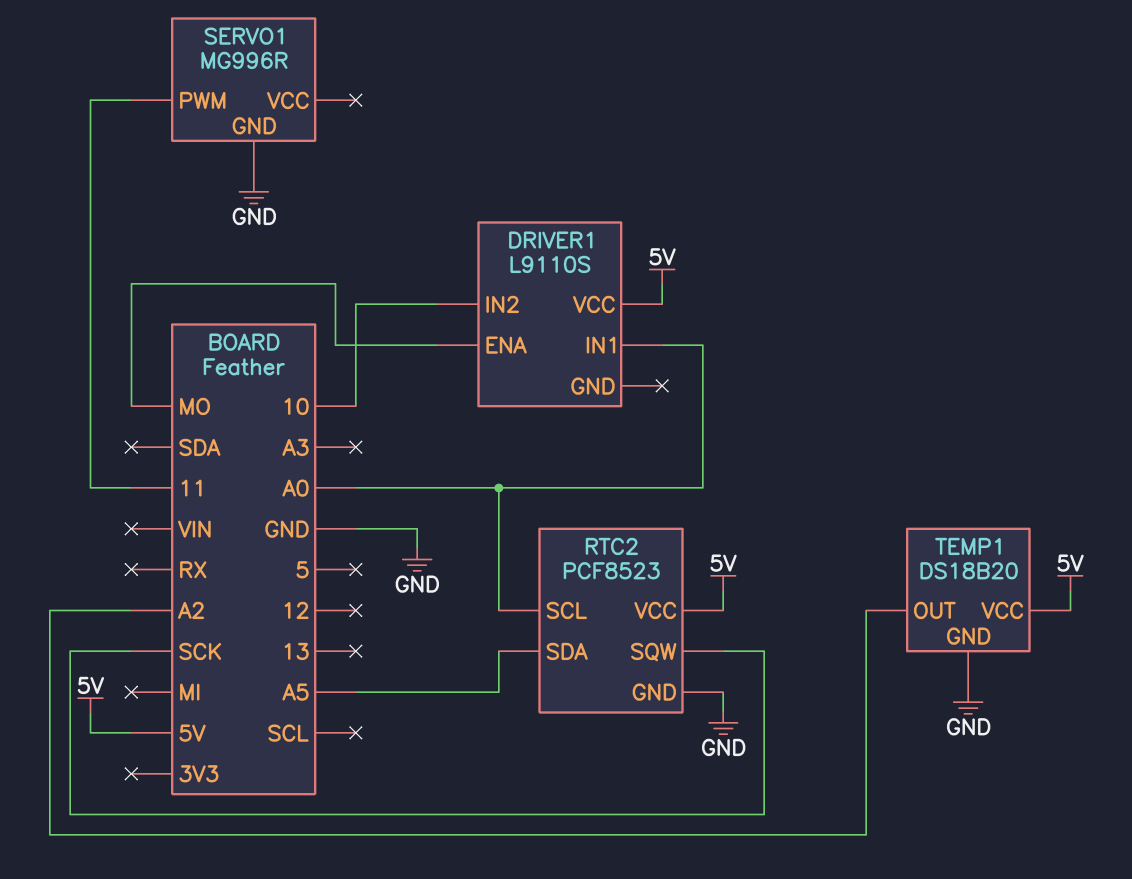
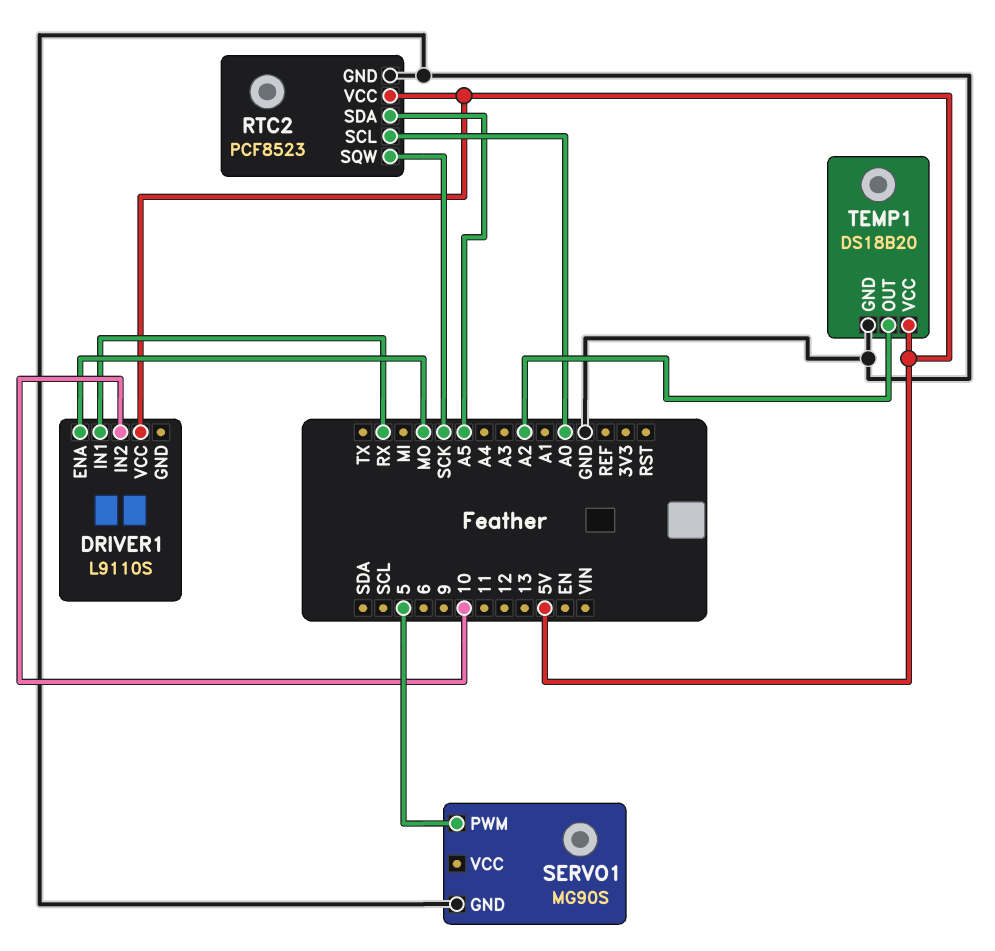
DRIVER1 pin IN1: A0 -> RX
SERVO1: MG996R -> MG90S
SERVO1 pin PWM: 11 -> 5

